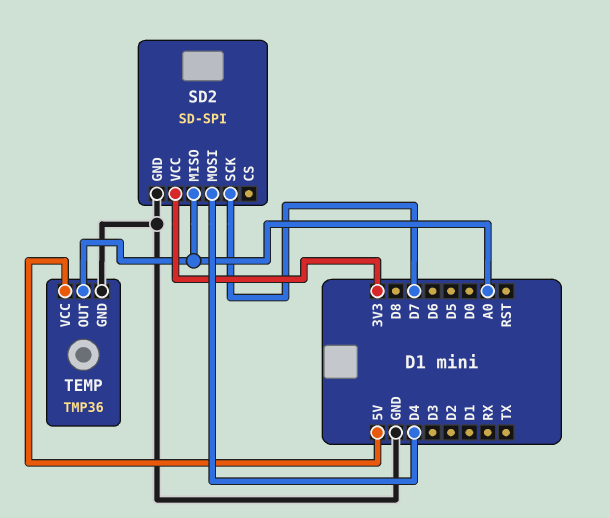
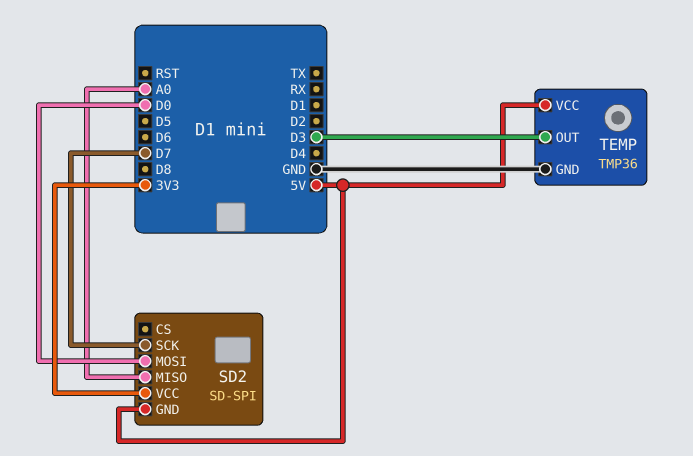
SD2 pin GND: GND -> 5V
SD2 pin MOSI: D4 -> D0
TEMP pin OUT: A0 -> D3

